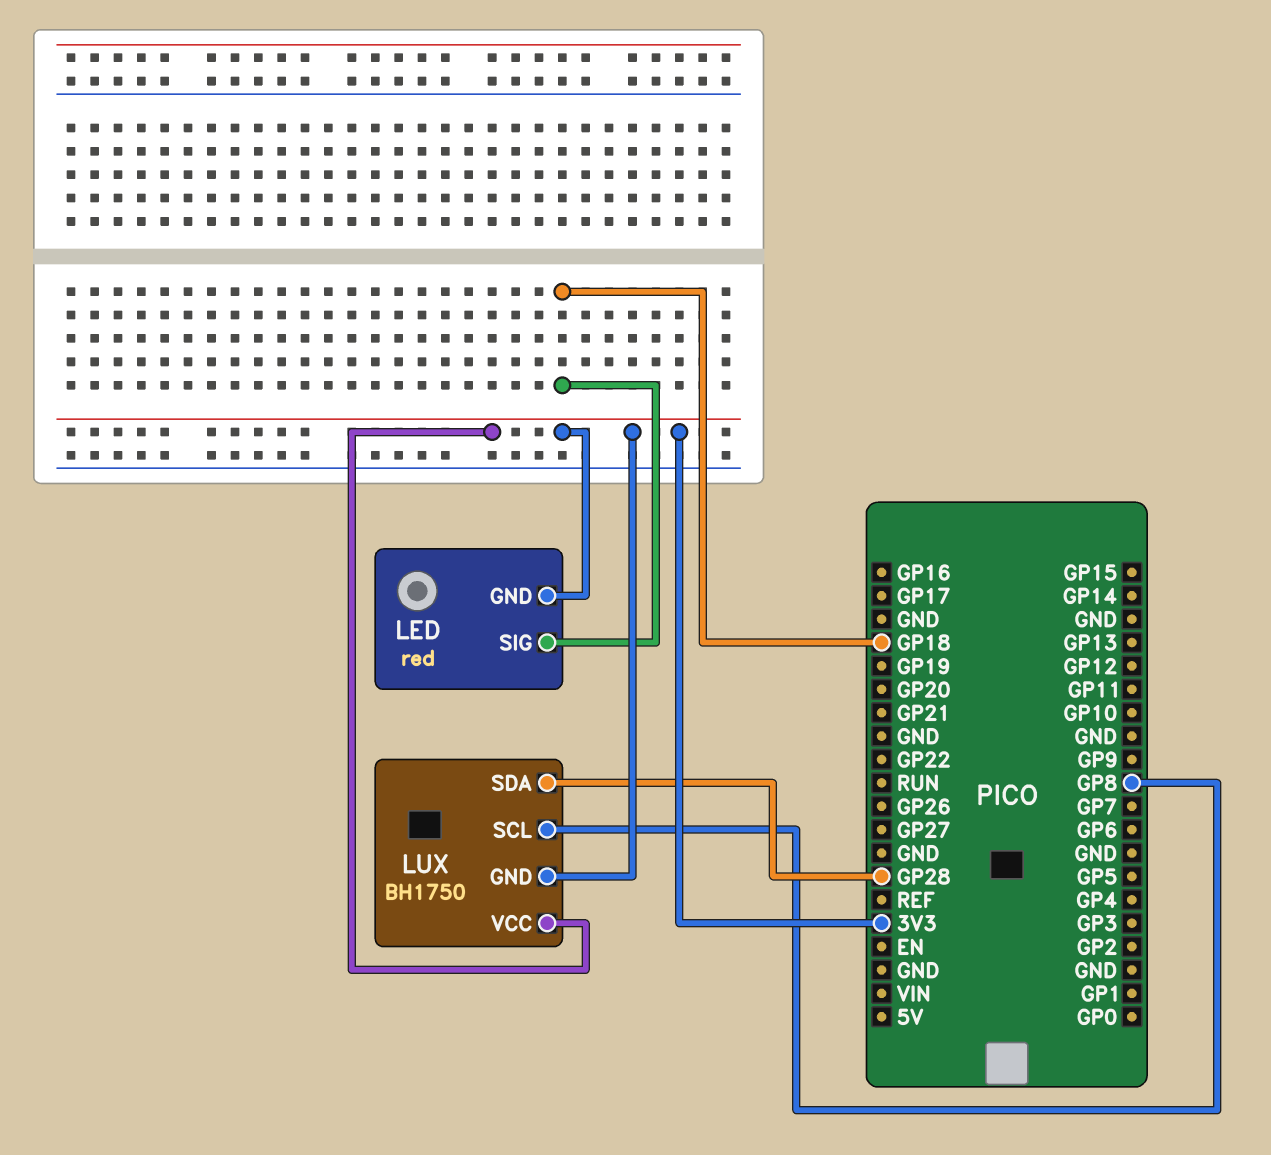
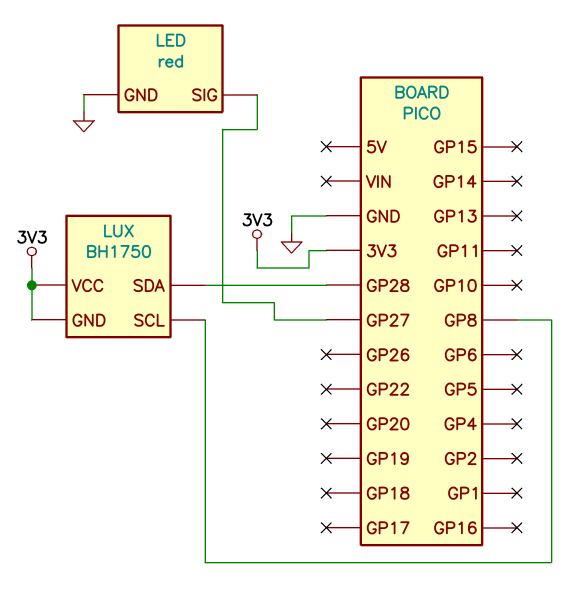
LED pin GND: 3V3 -> GND
LED pin SIG: GP18 -> GP27

